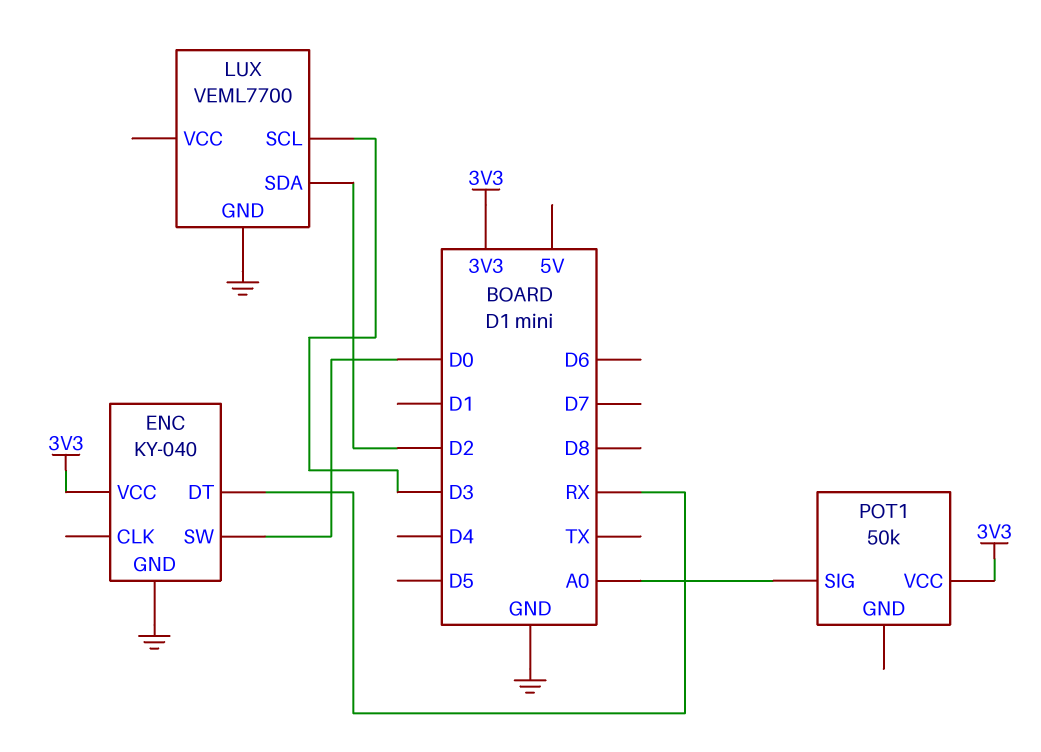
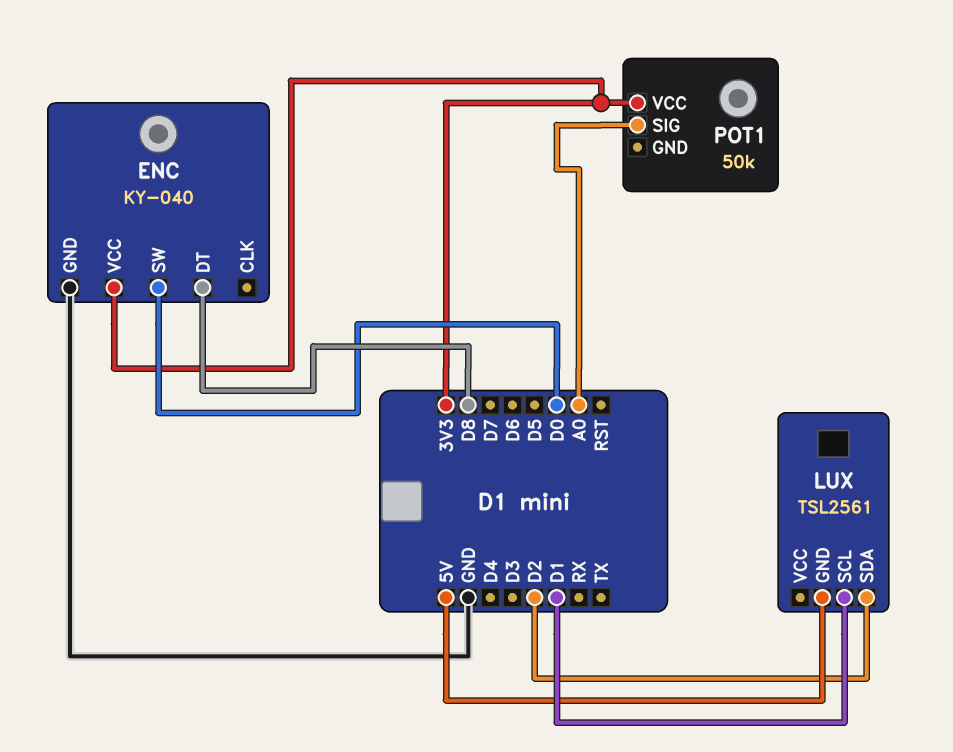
ENC pin DT: RX -> D8
LUX: VEML7700 -> TSL2561
LUX pin GND: GND -> 5V
LUX pin SCL: D3 -> D1

